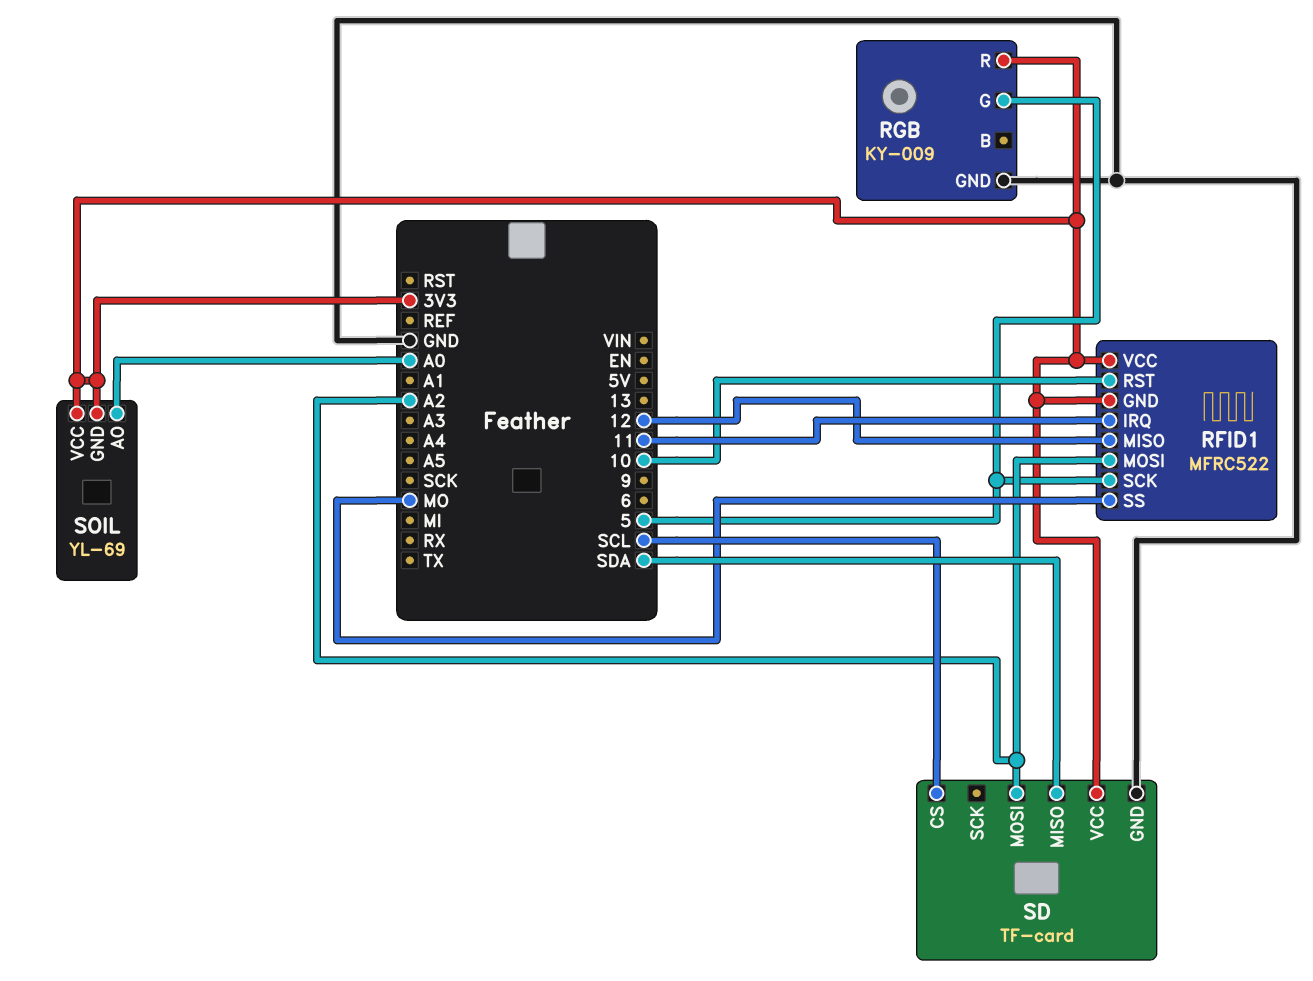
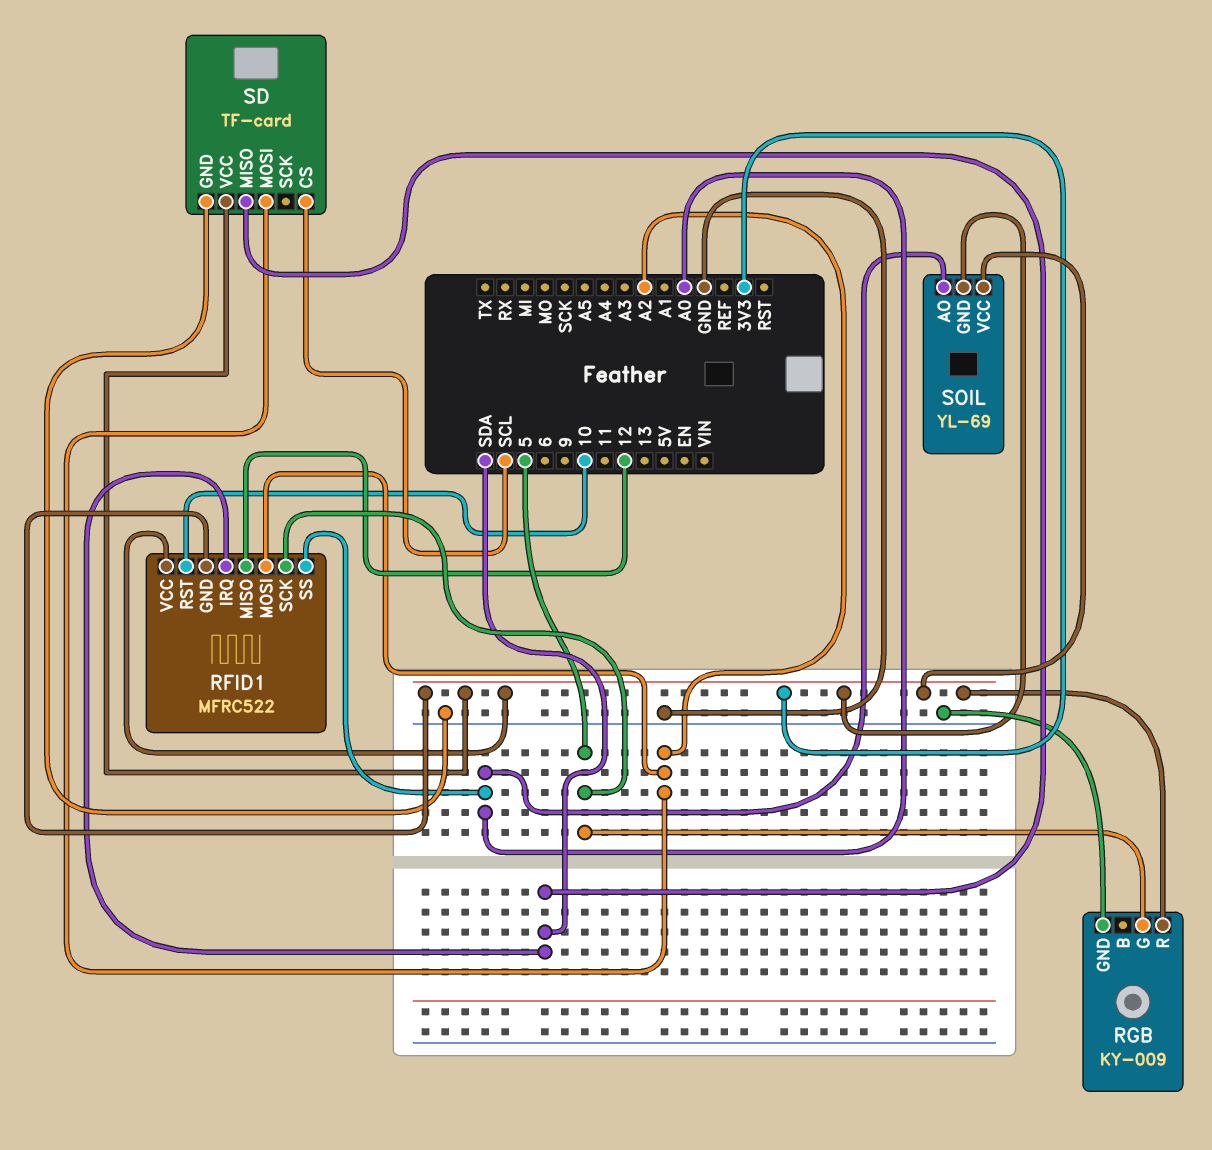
RFID1 pin IRQ: 11 -> SDA
RFID1 pin SS: MO -> A0

